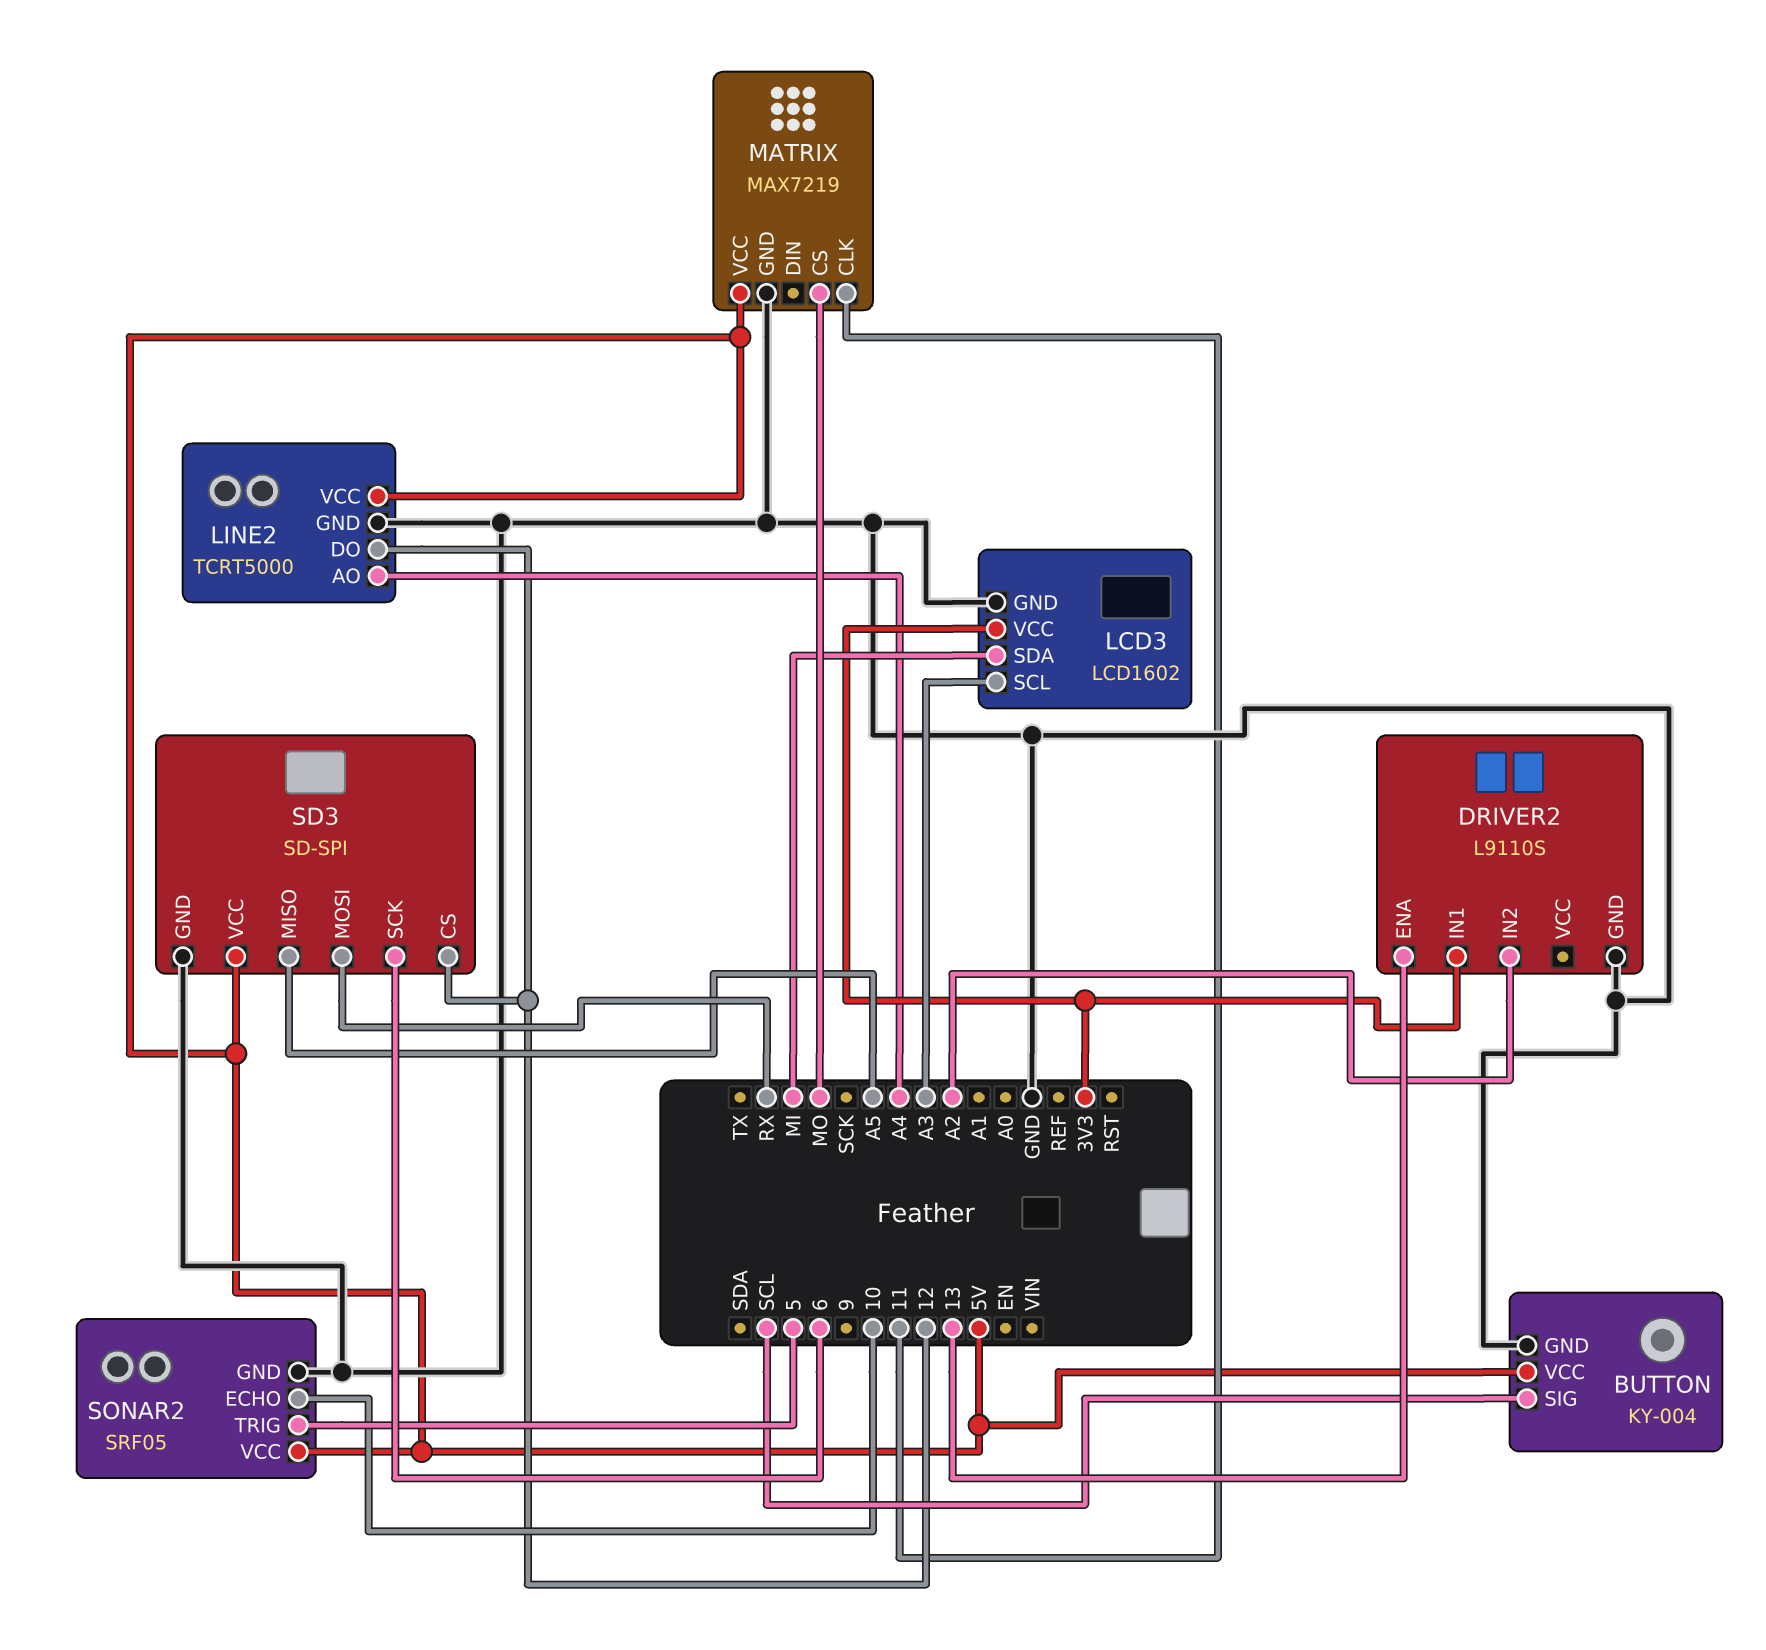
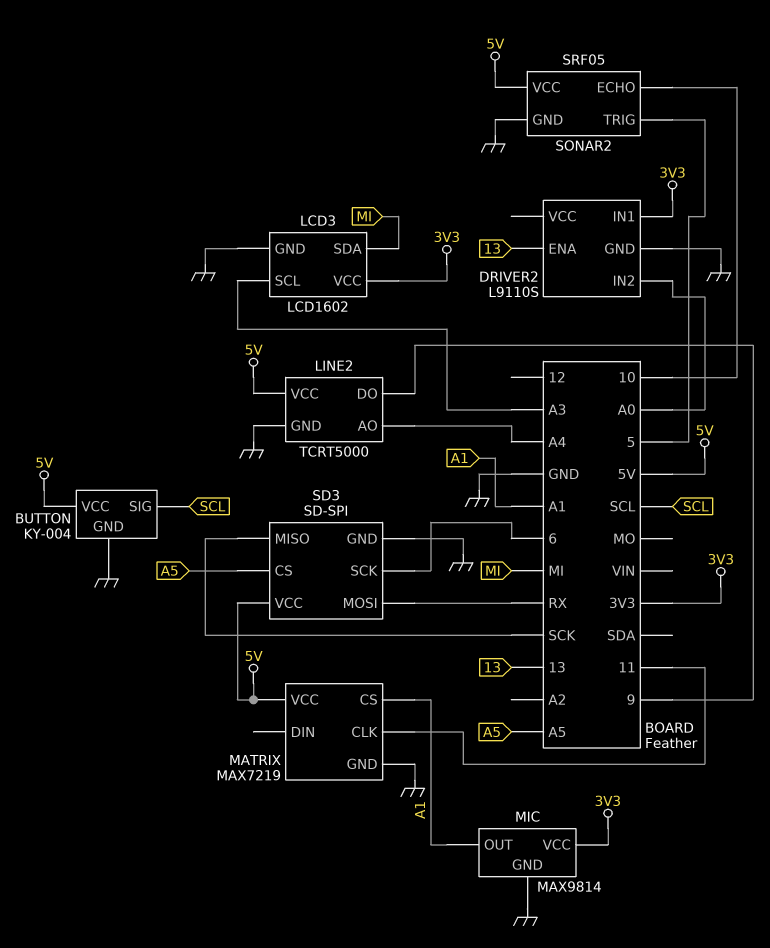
DRIVER2 pin IN2: A2 -> A0
LINE2 pin DO: 12 -> 9
MATRIX pin CS: MO -> A1
MIC: none -> MAX9814
MIC pin GND: none -> GND
MIC pin OUT: none -> A1
MIC pin VCC: none -> 3V3
SD3 pin CS: 12 -> A5
SD3 pin MISO: A5 -> SCK

